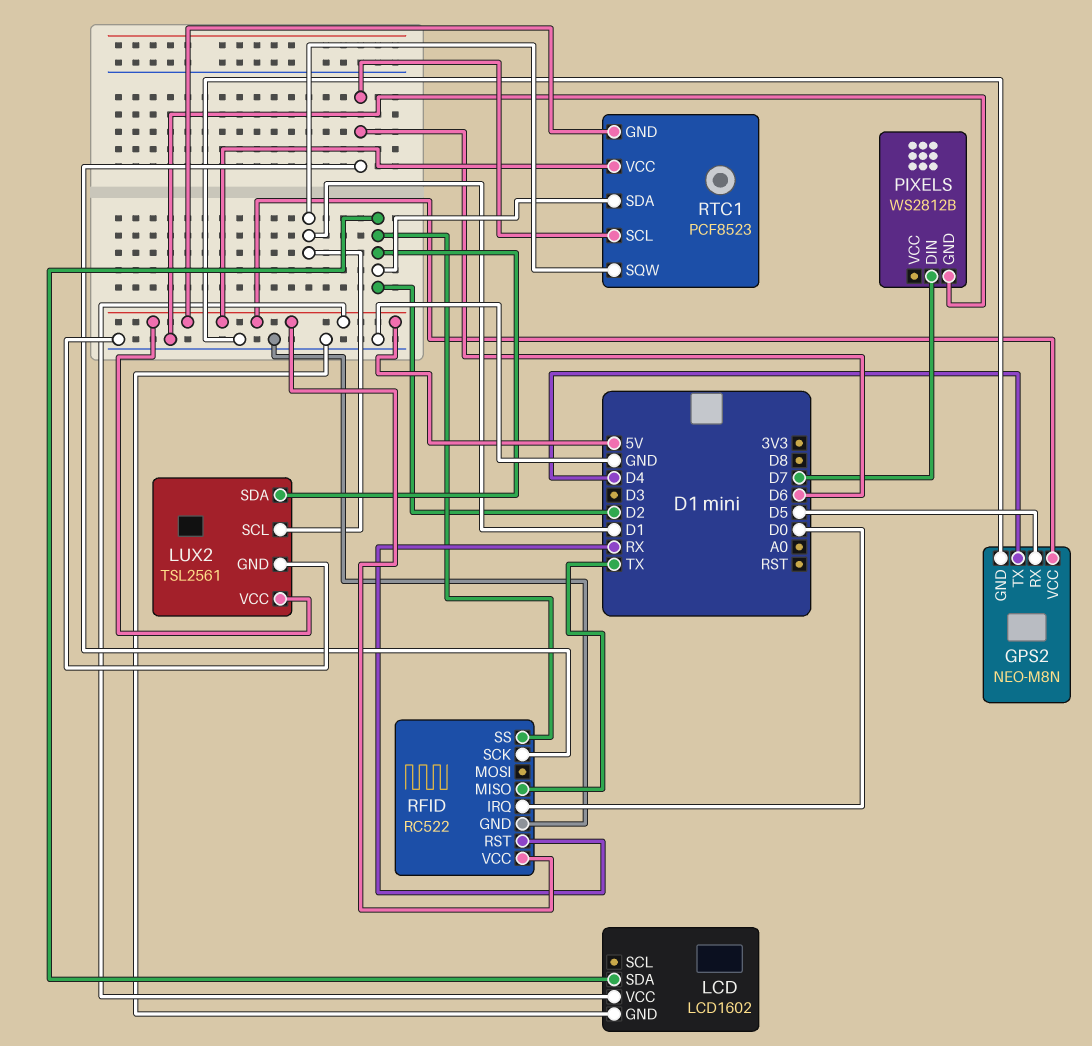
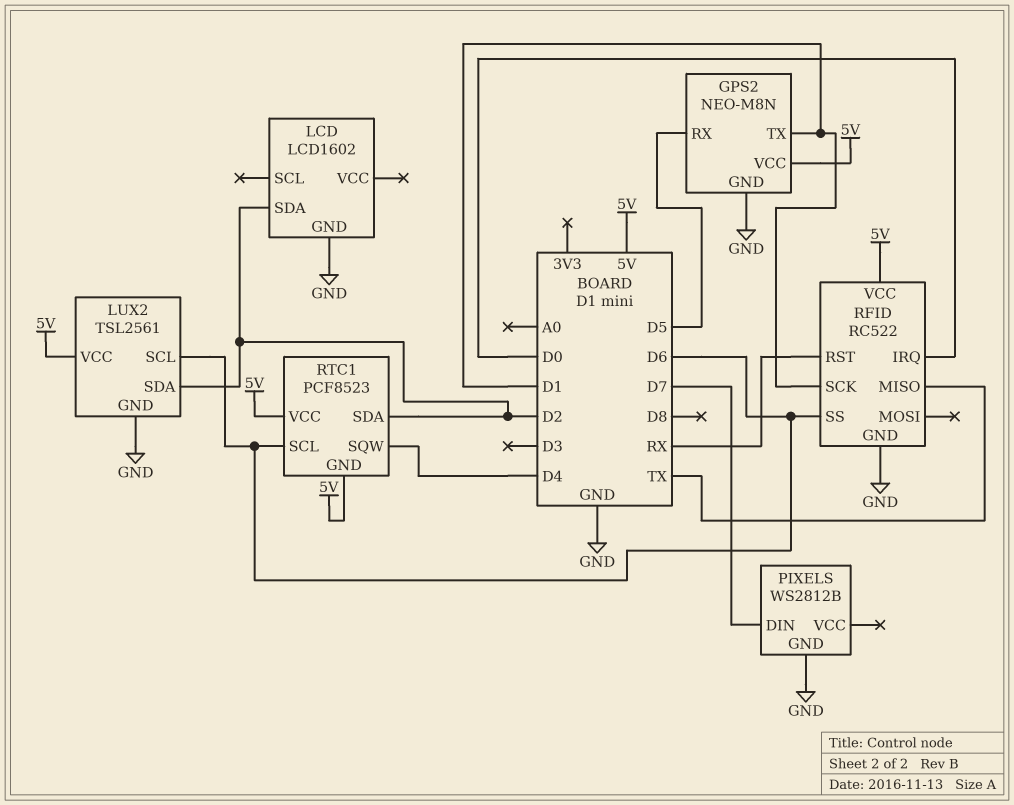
GPS2 pin TX: D4 -> D1
LCD pin VCC: 5V -> none
LUX2 pin SCL: D1 -> D6
RFID pin SCK: D6 -> D1
RFID pin SS: D2 -> D6
RTC1 pin SQW: D1 -> D4

